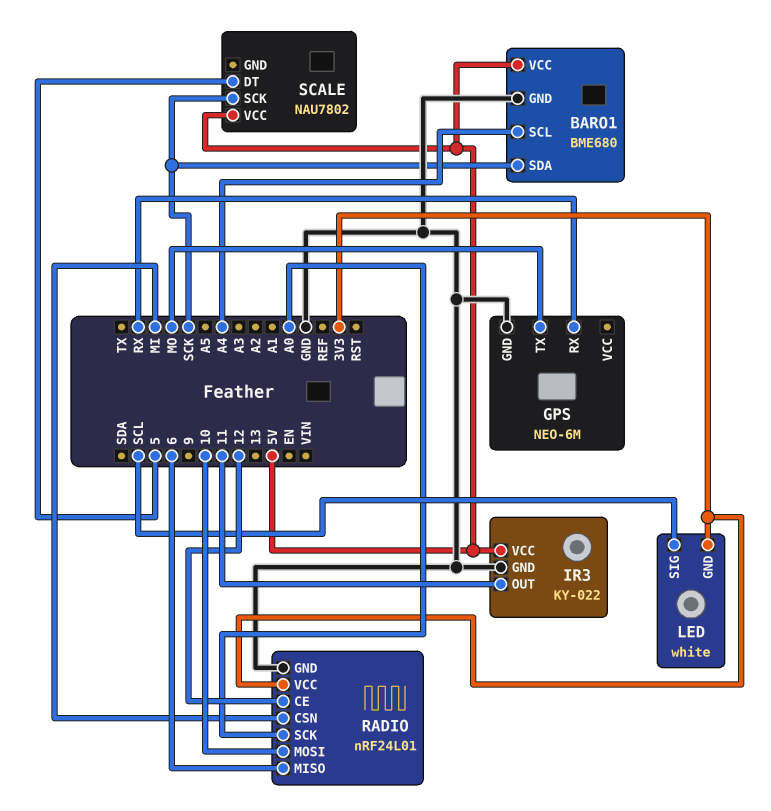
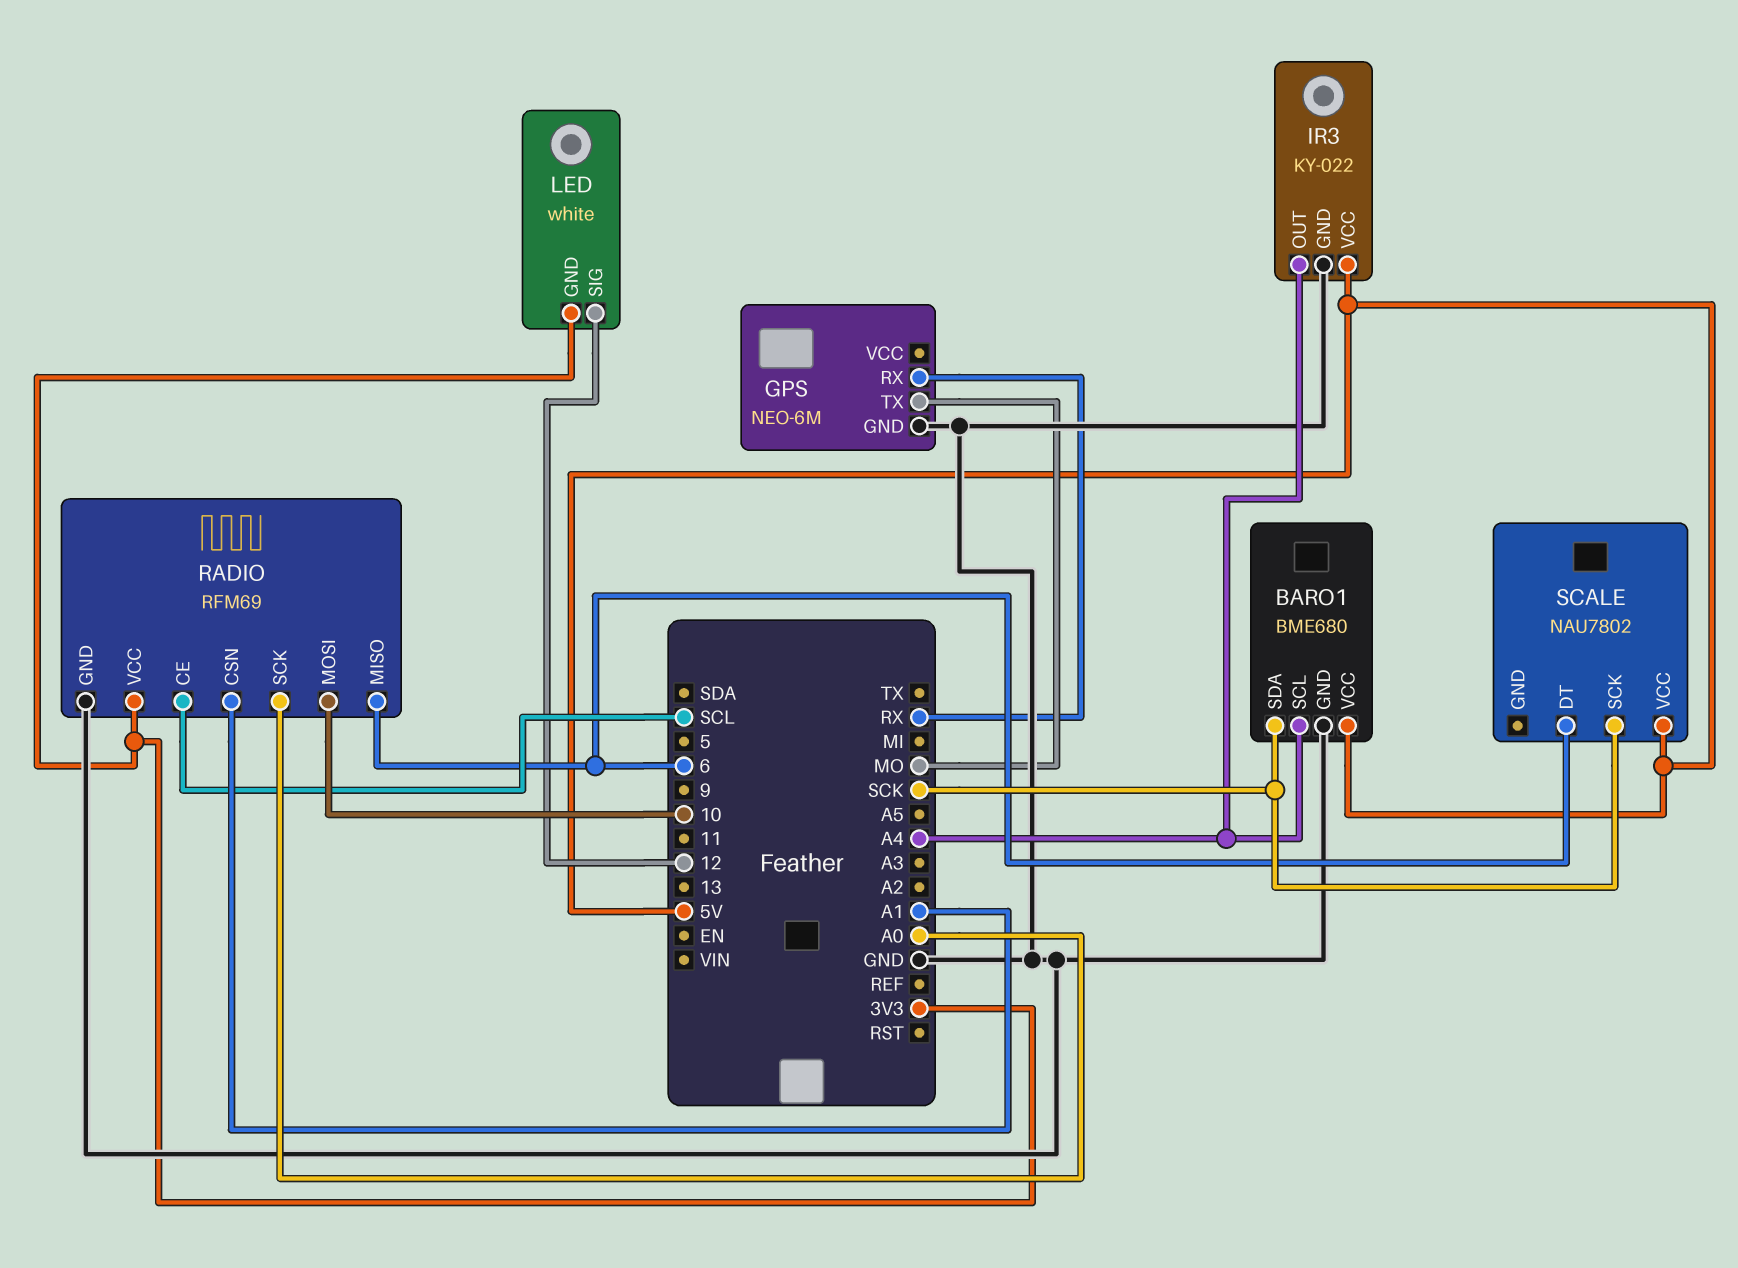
IR3 pin OUT: 11 -> A4
LED pin SIG: SCL -> 12
RADIO: nRF24L01 -> RFM69
RADIO pin CE: 12 -> SCL
RADIO pin CSN: MI -> A1
SCALE pin DT: 5 -> 6

